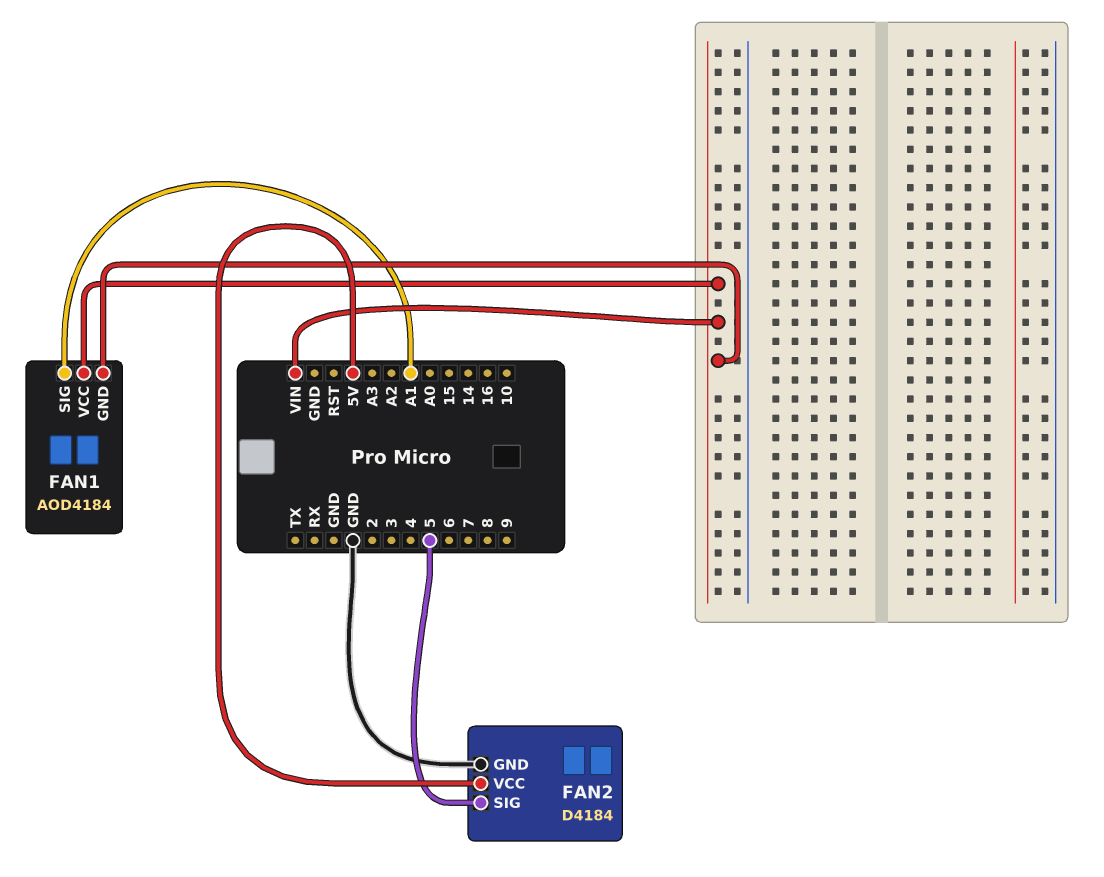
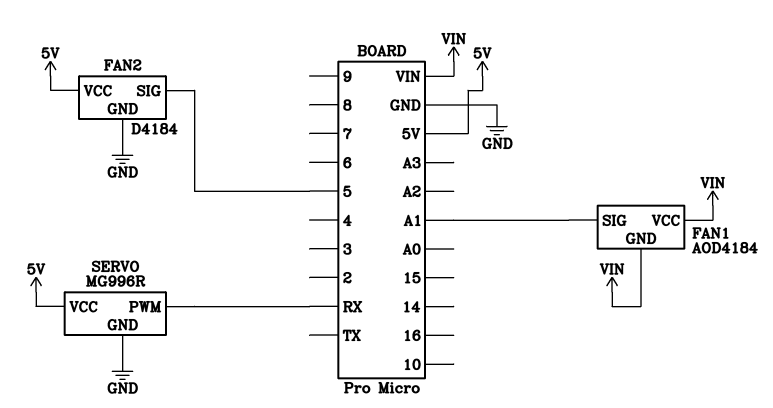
SERVO: none -> MG996R
SERVO pin GND: none -> GND
SERVO pin PWM: none -> RX
SERVO pin VCC: none -> 5V

